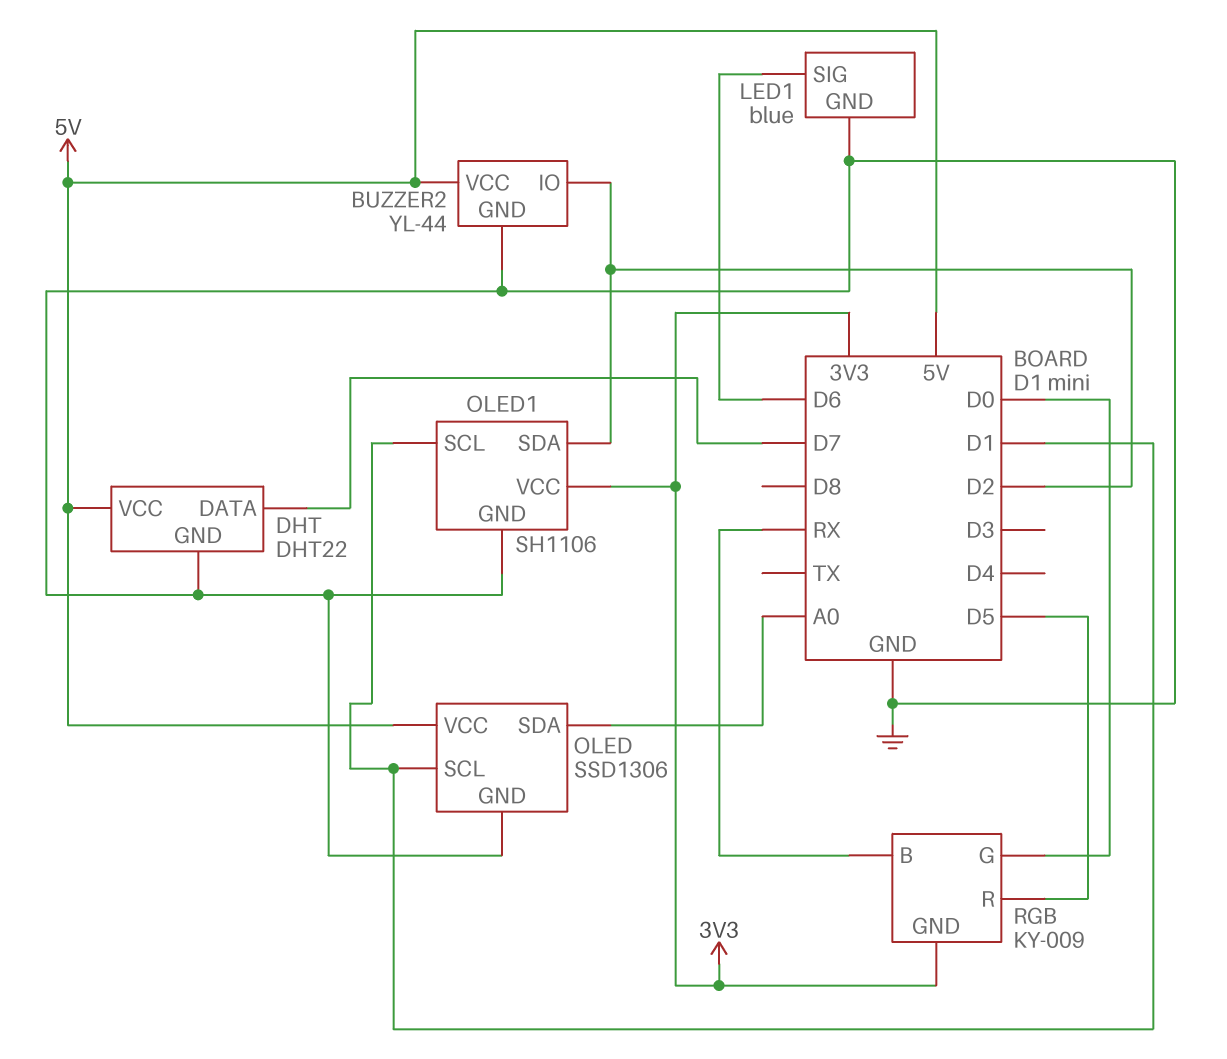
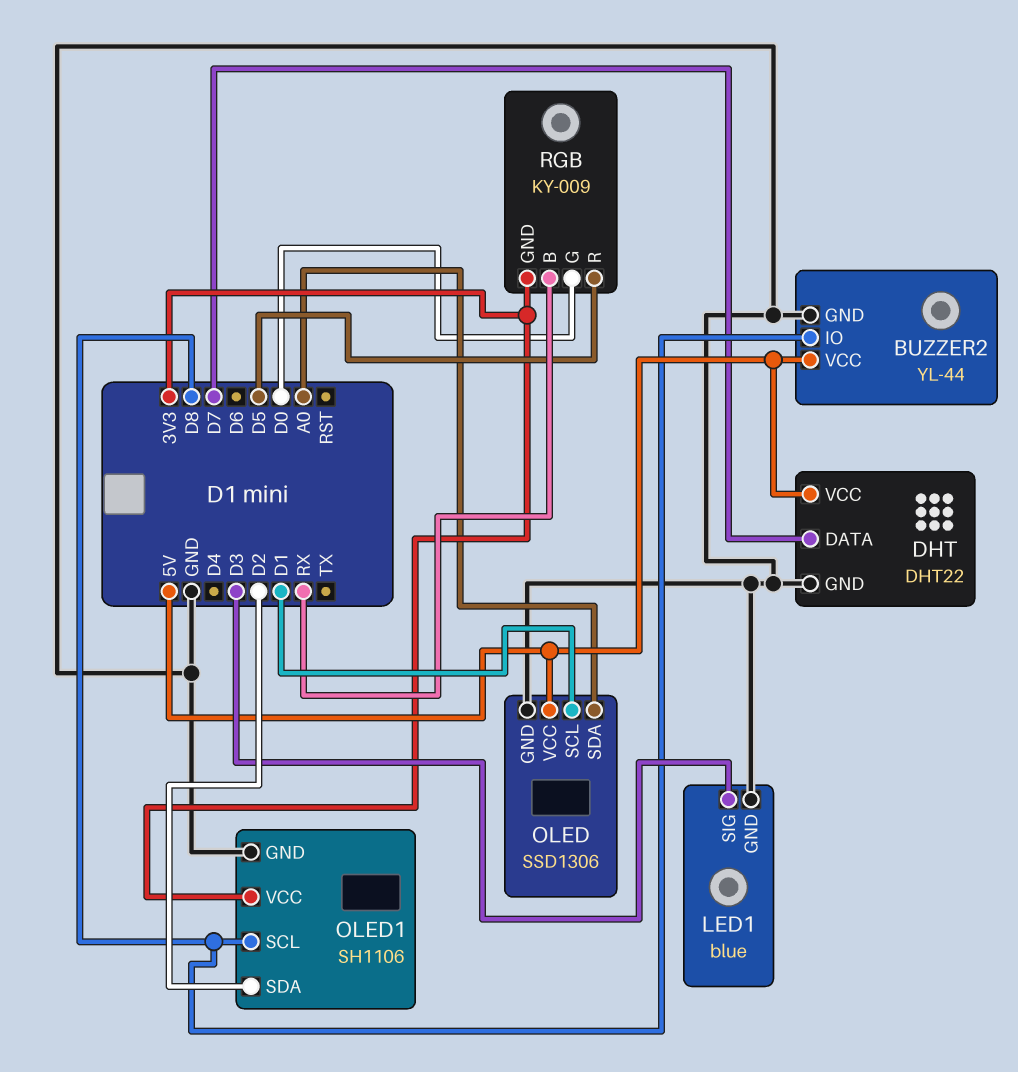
BUZZER2 pin IO: D2 -> D8
LED1 pin SIG: D6 -> D3
OLED1 pin SCL: D1 -> D8

